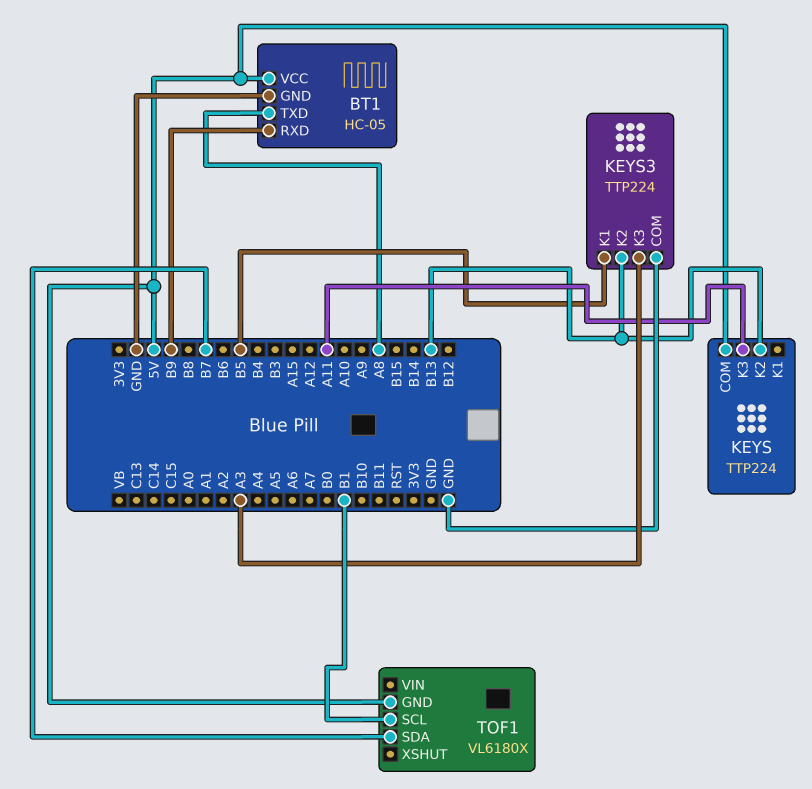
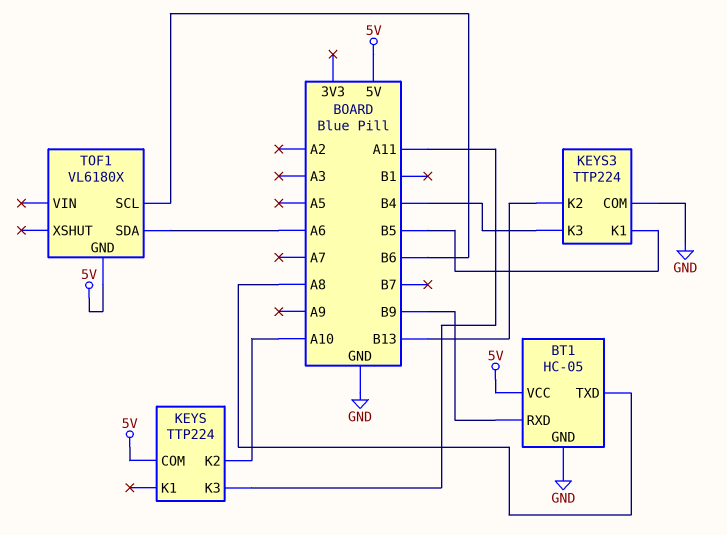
KEYS pin K2: B13 -> A10
KEYS3 pin K3: A3 -> B4
TOF1 pin SCL: B1 -> B6
TOF1 pin SDA: B7 -> A6

